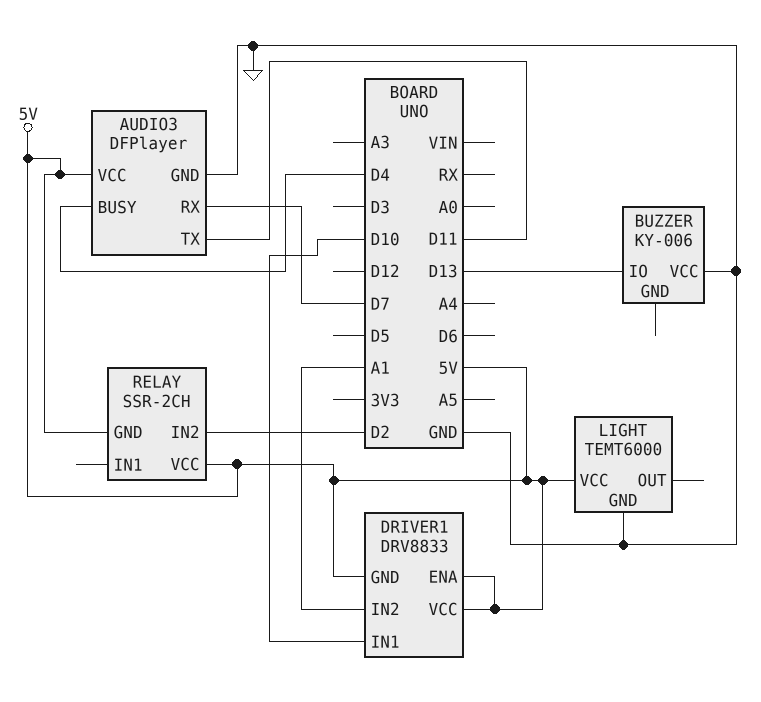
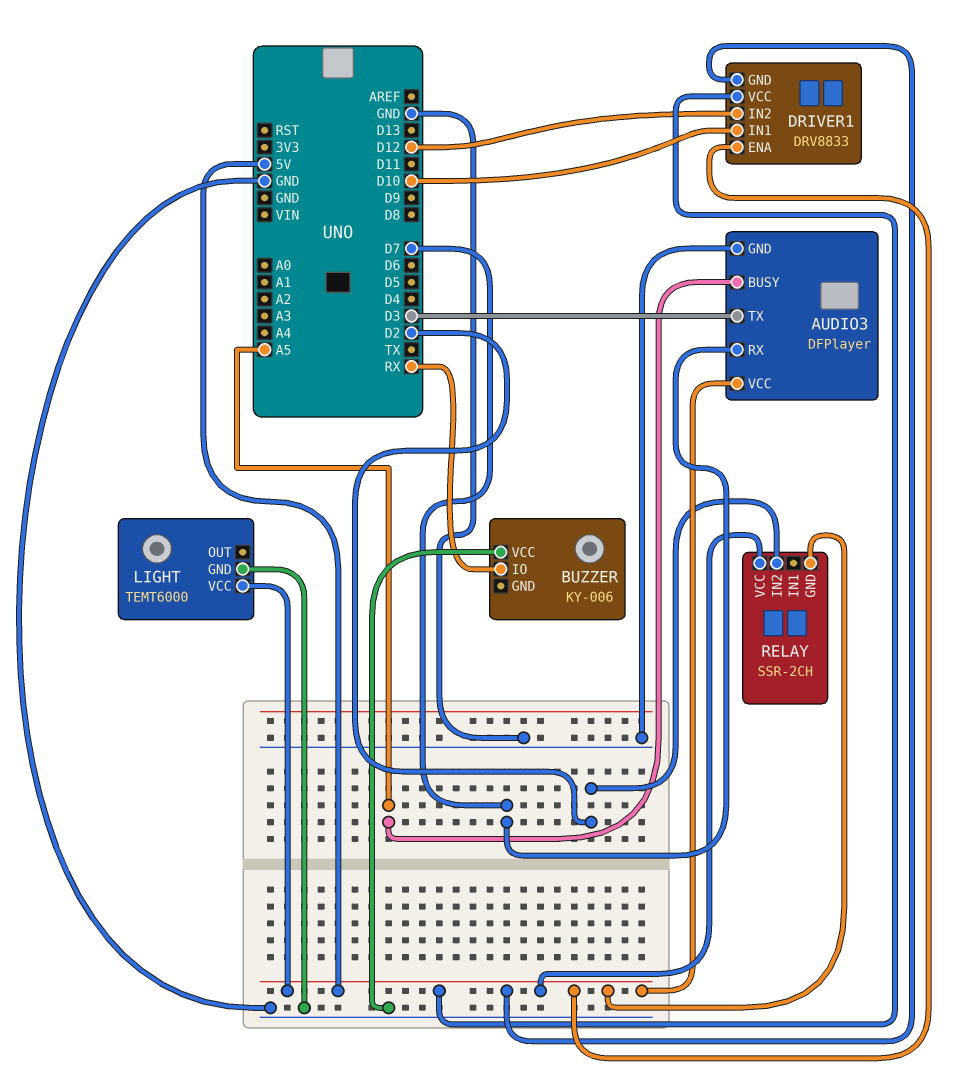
AUDIO3 pin BUSY: D4 -> A5
AUDIO3 pin TX: D11 -> D3
BUZZER pin IO: D13 -> RX
DRIVER1 pin IN2: A1 -> D12

